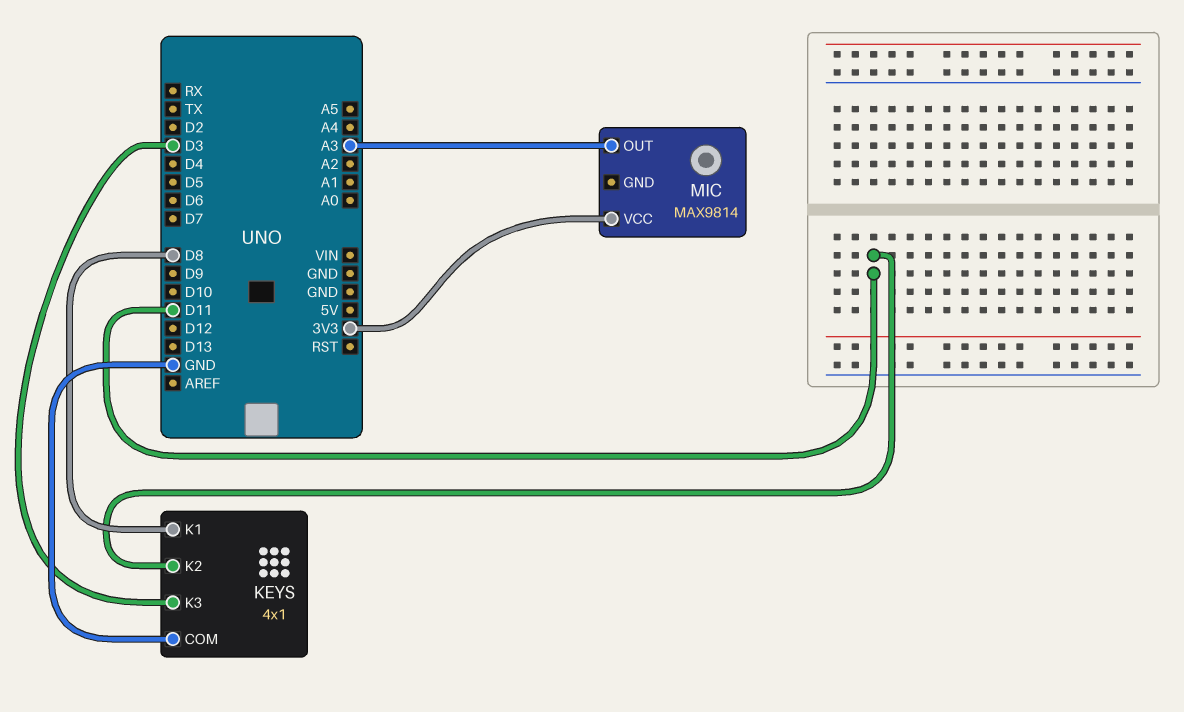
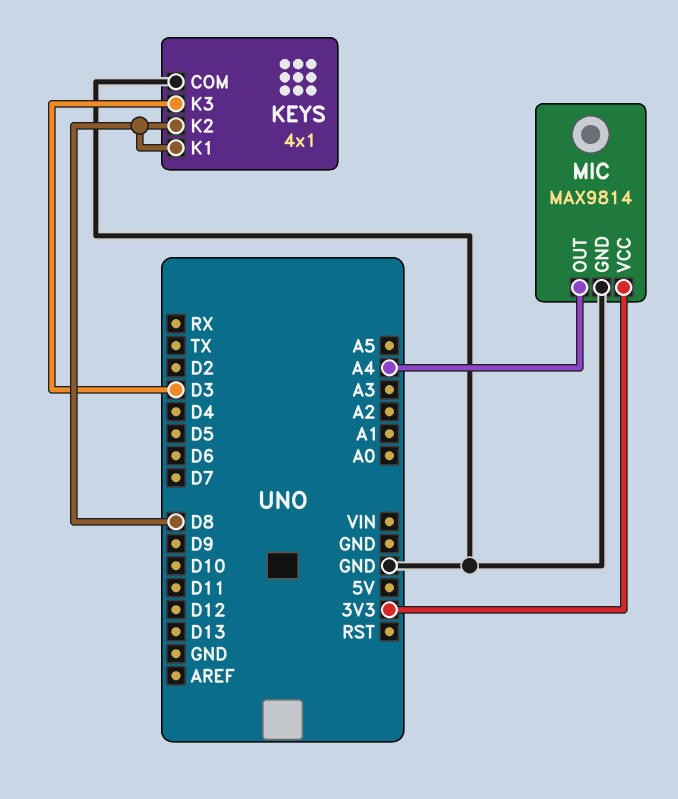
KEYS pin K2: D11 -> D8
MIC pin GND: none -> GND
MIC pin OUT: A3 -> A4

